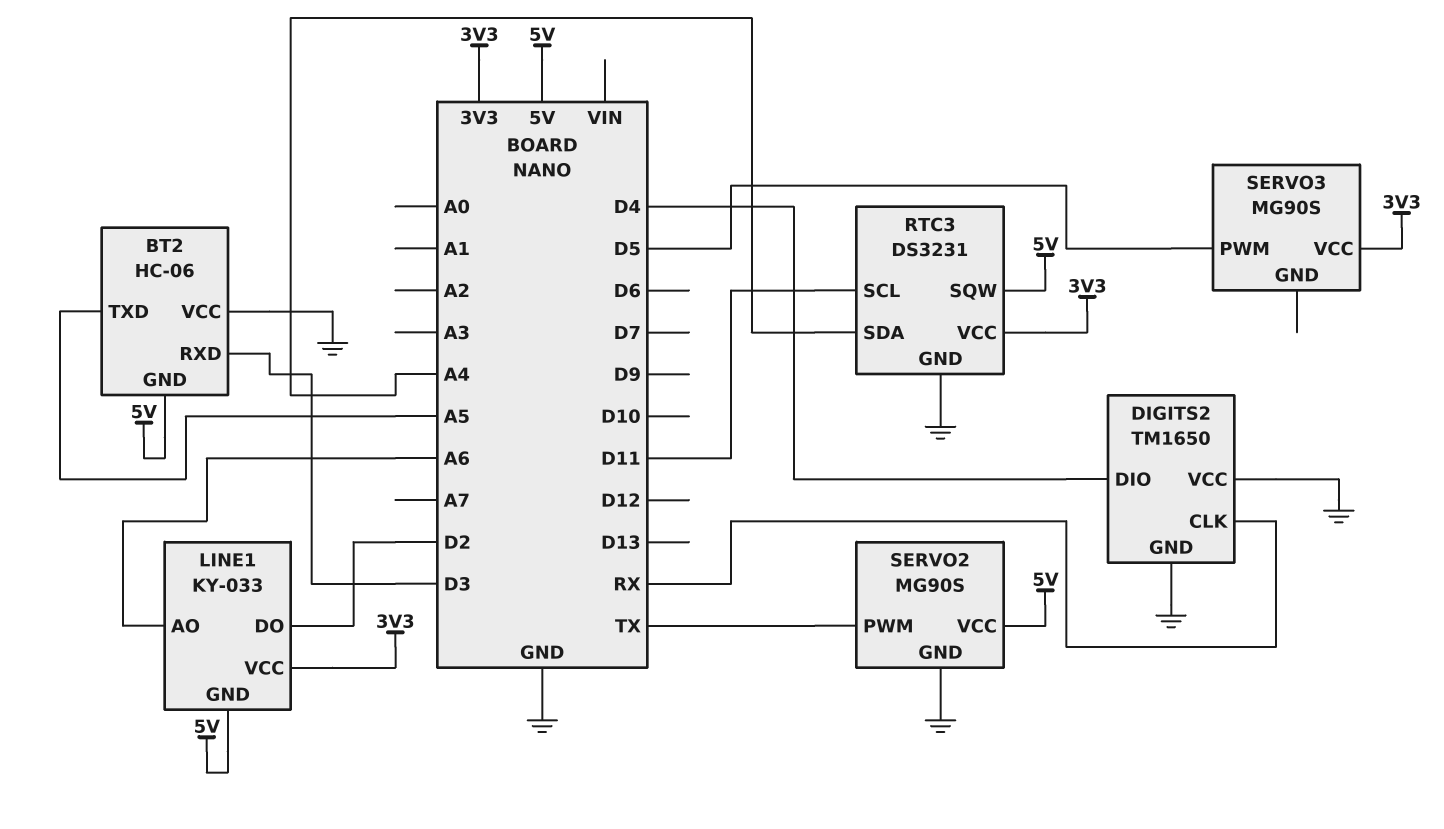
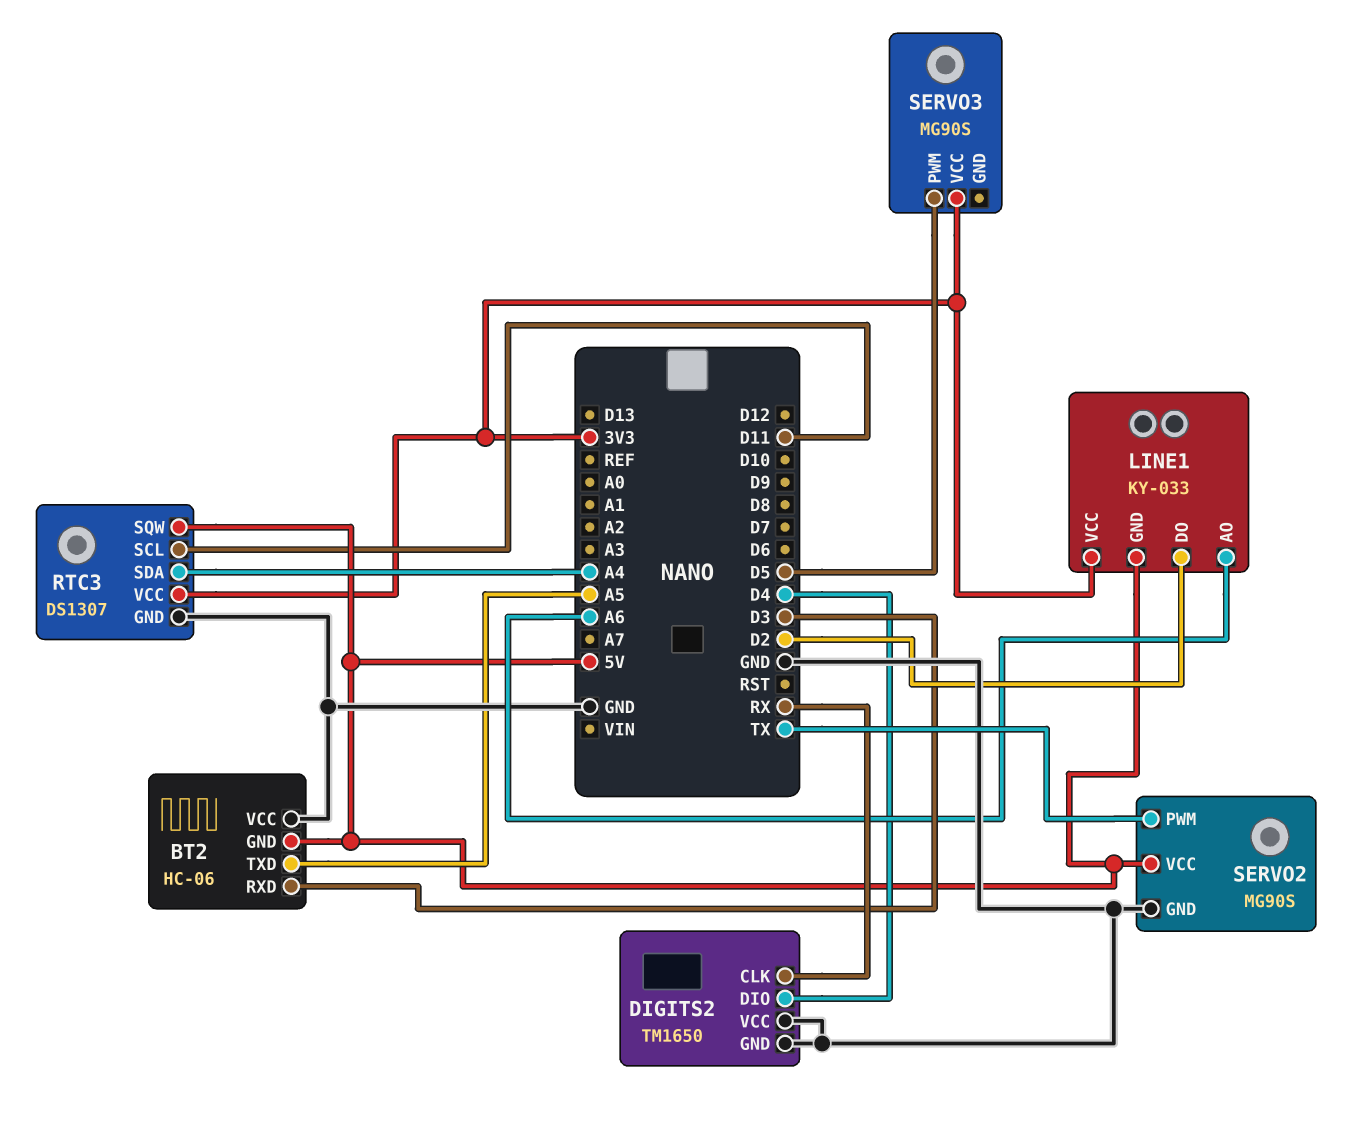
RTC3: DS3231 -> DS1307

